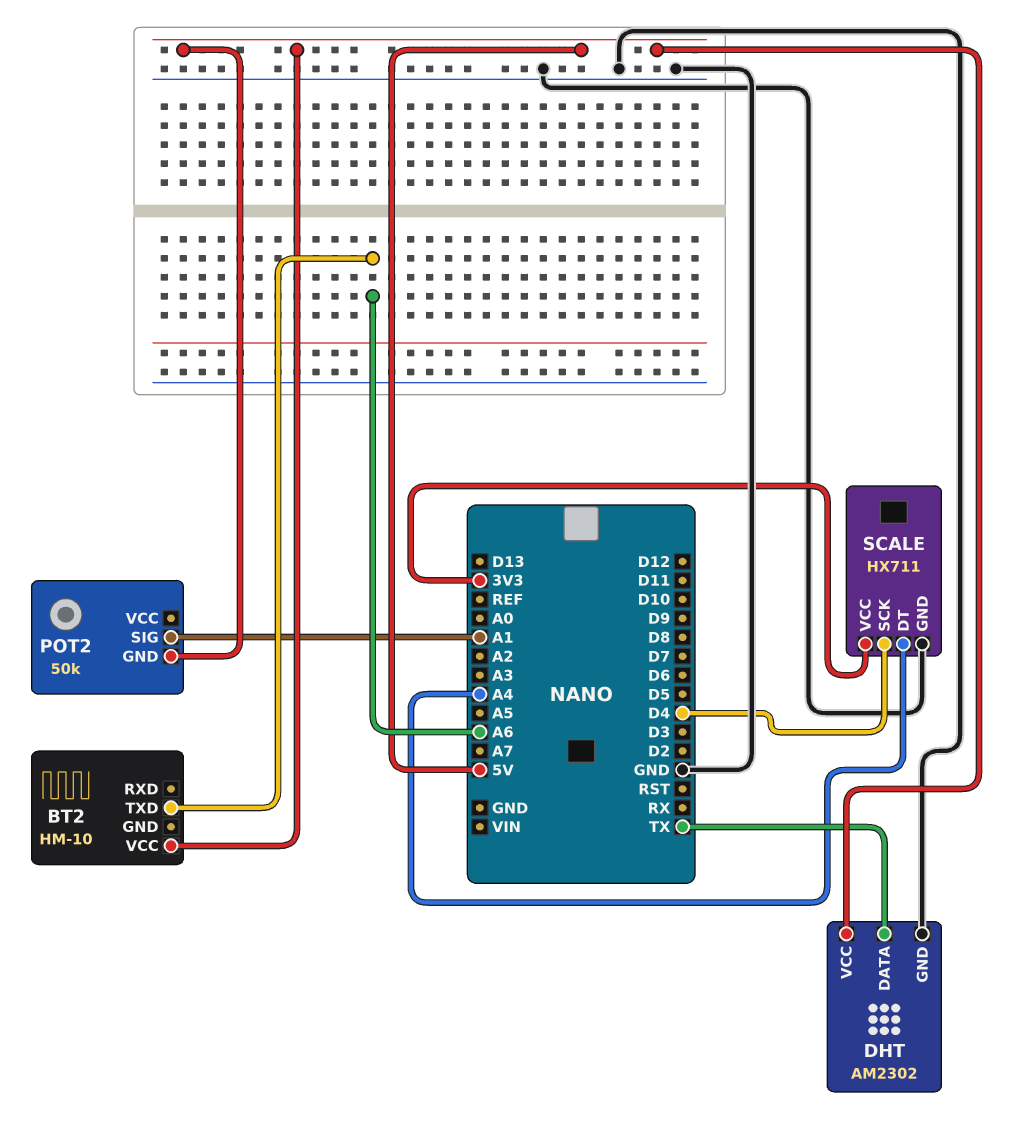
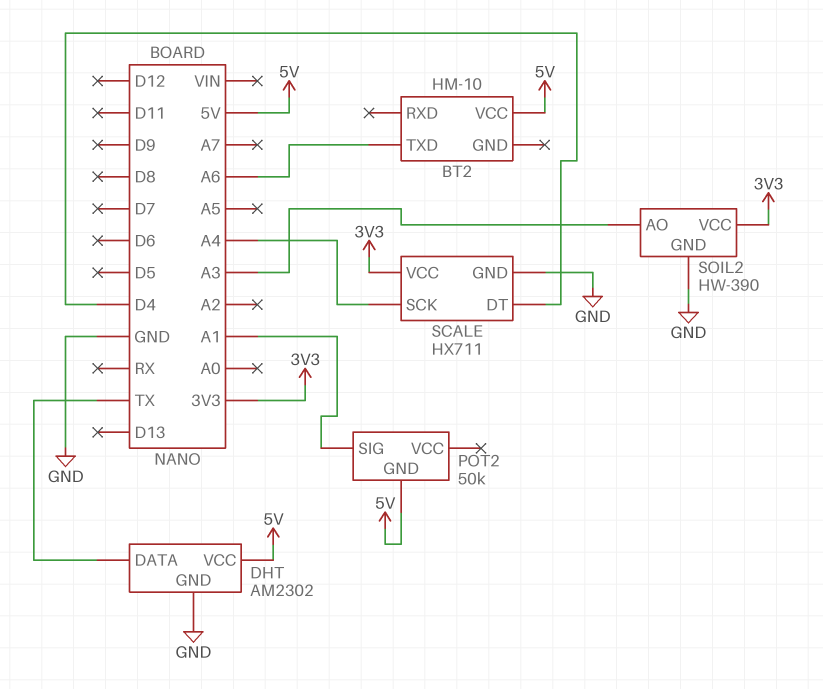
SCALE pin DT: A4 -> D4
SCALE pin SCK: D4 -> A4
SOIL2: none -> HW-390
SOIL2 pin AO: none -> A3
SOIL2 pin GND: none -> GND
SOIL2 pin VCC: none -> 3V3

